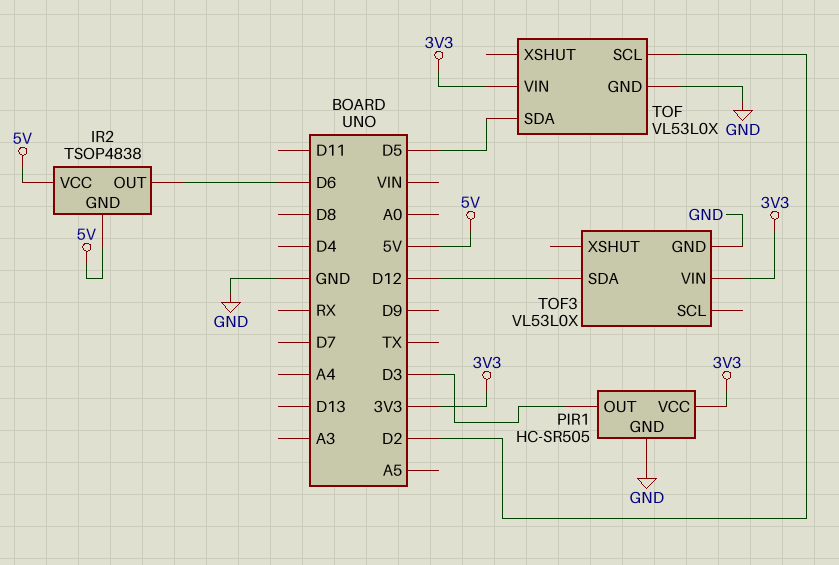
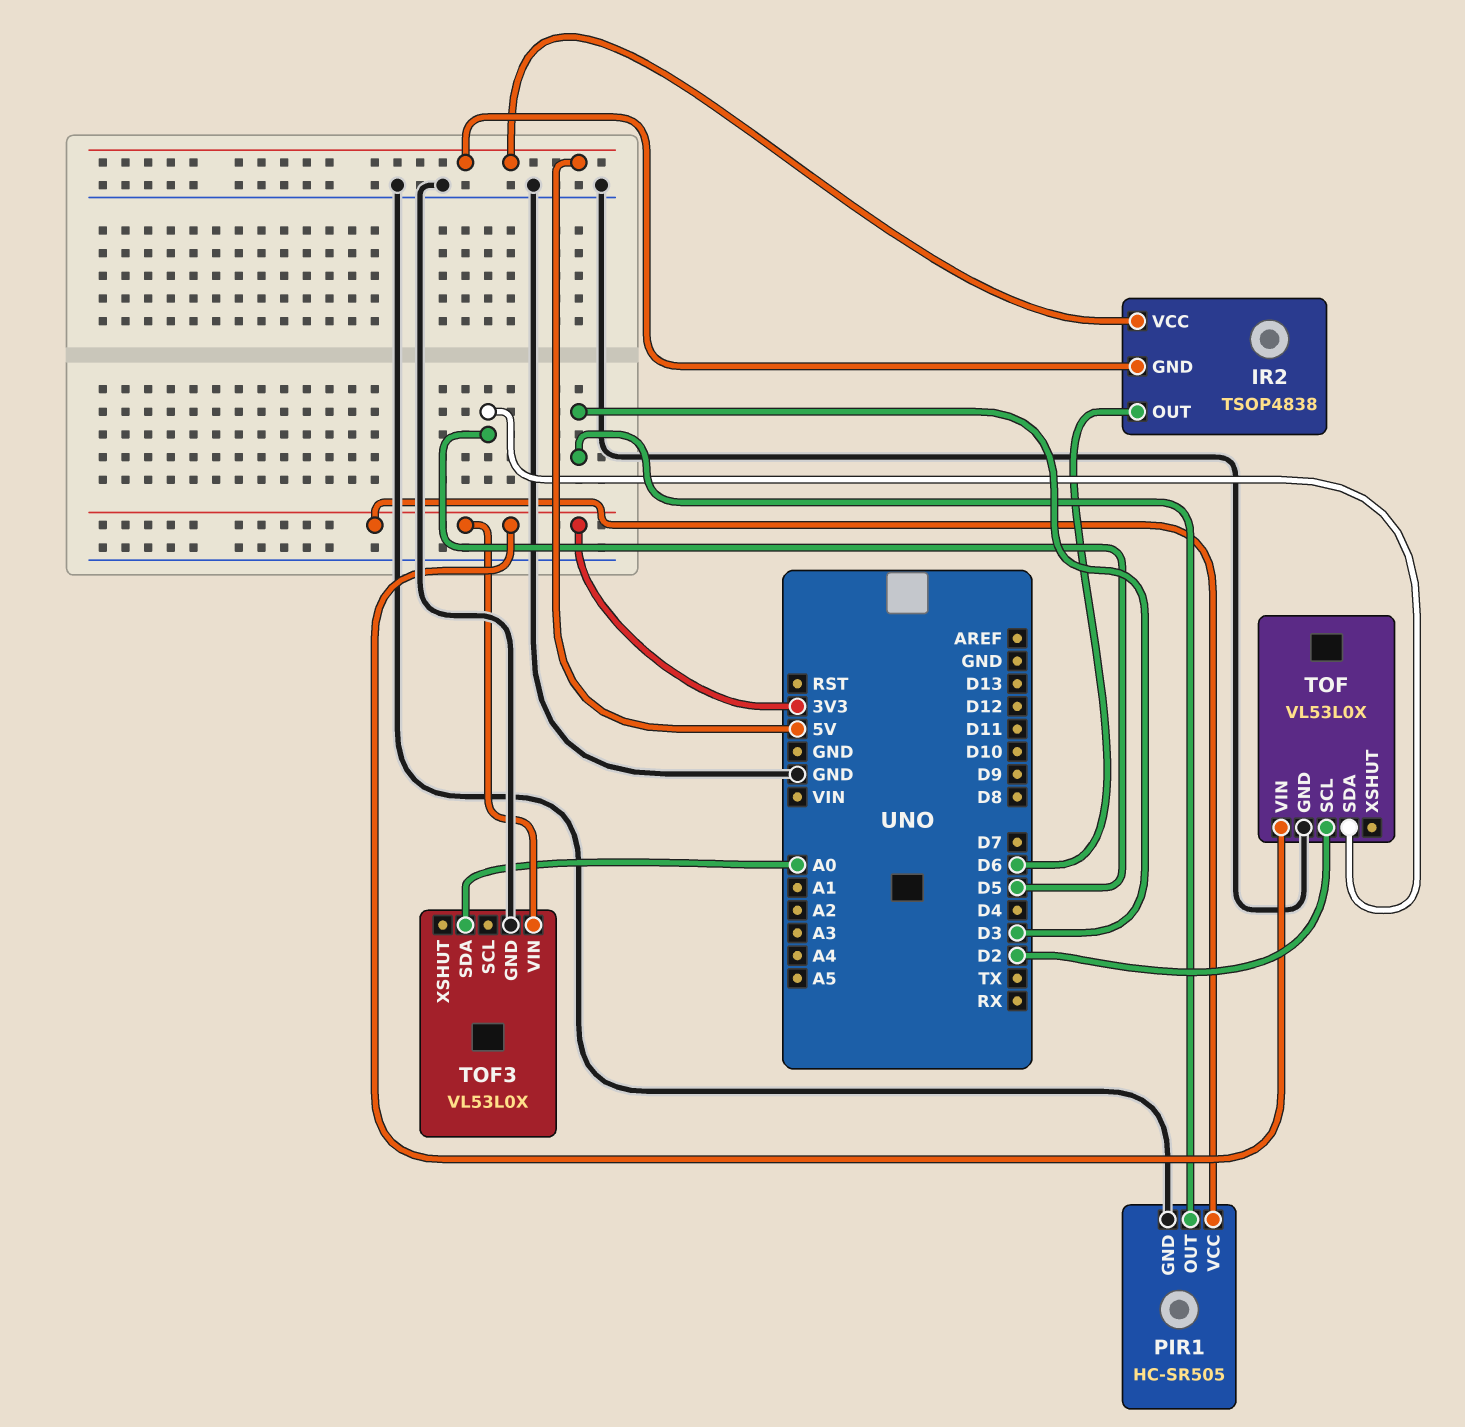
TOF3 pin SDA: D12 -> A0

